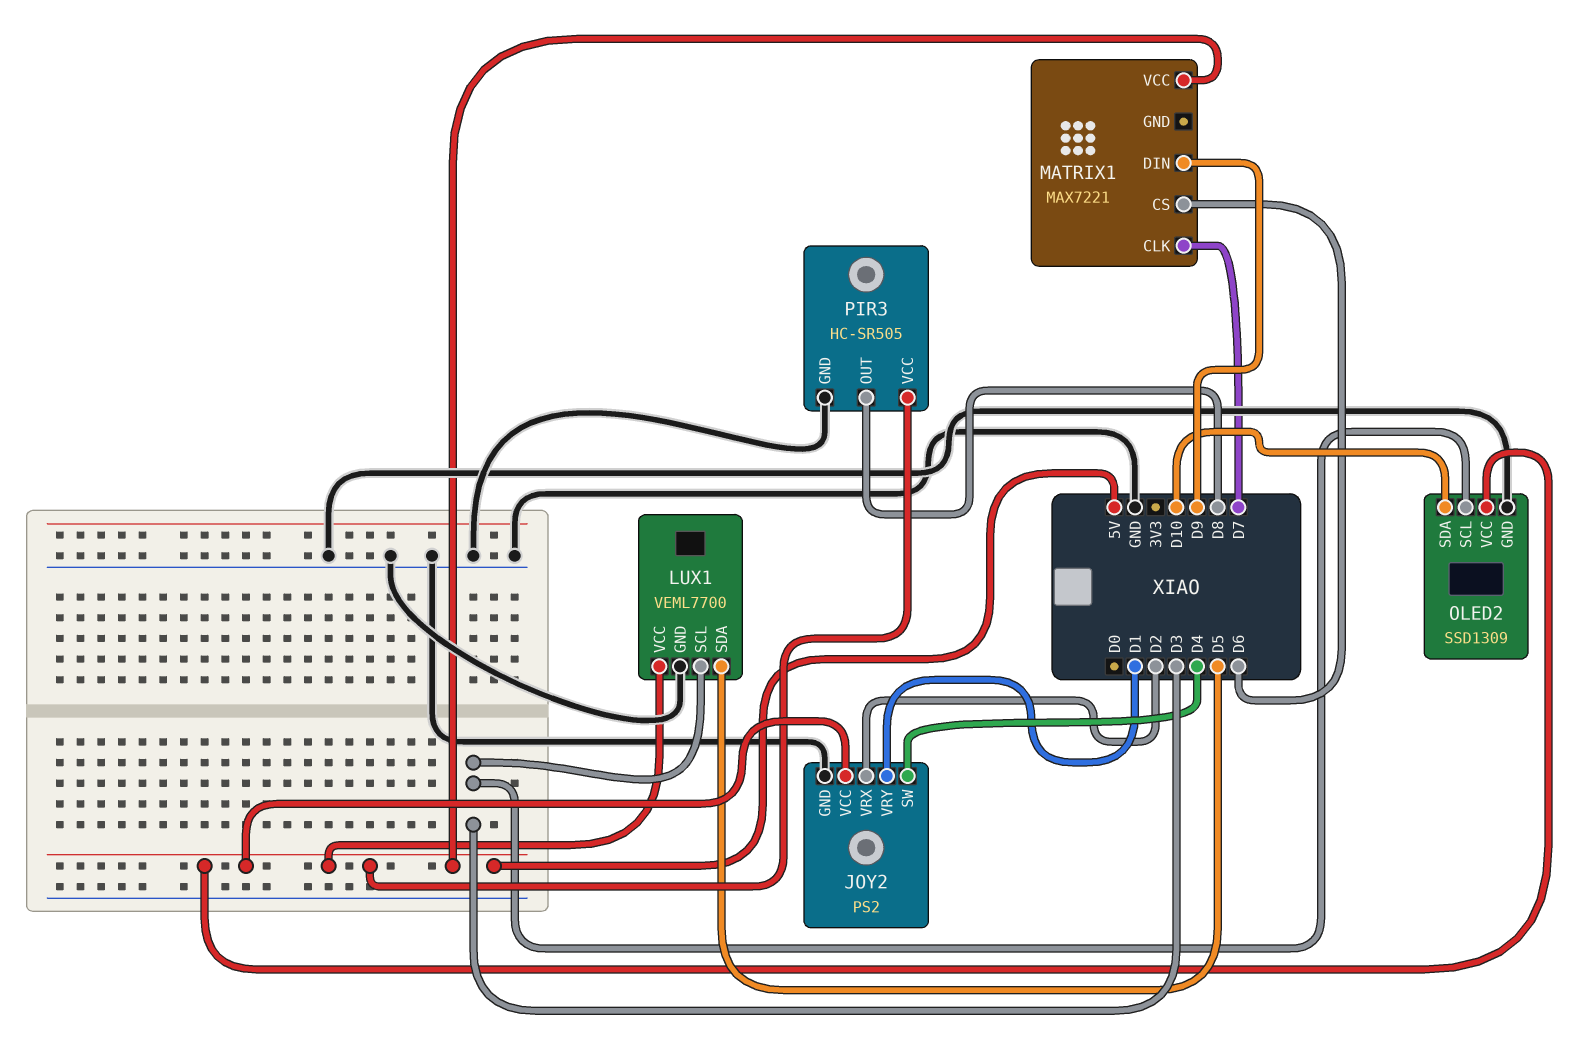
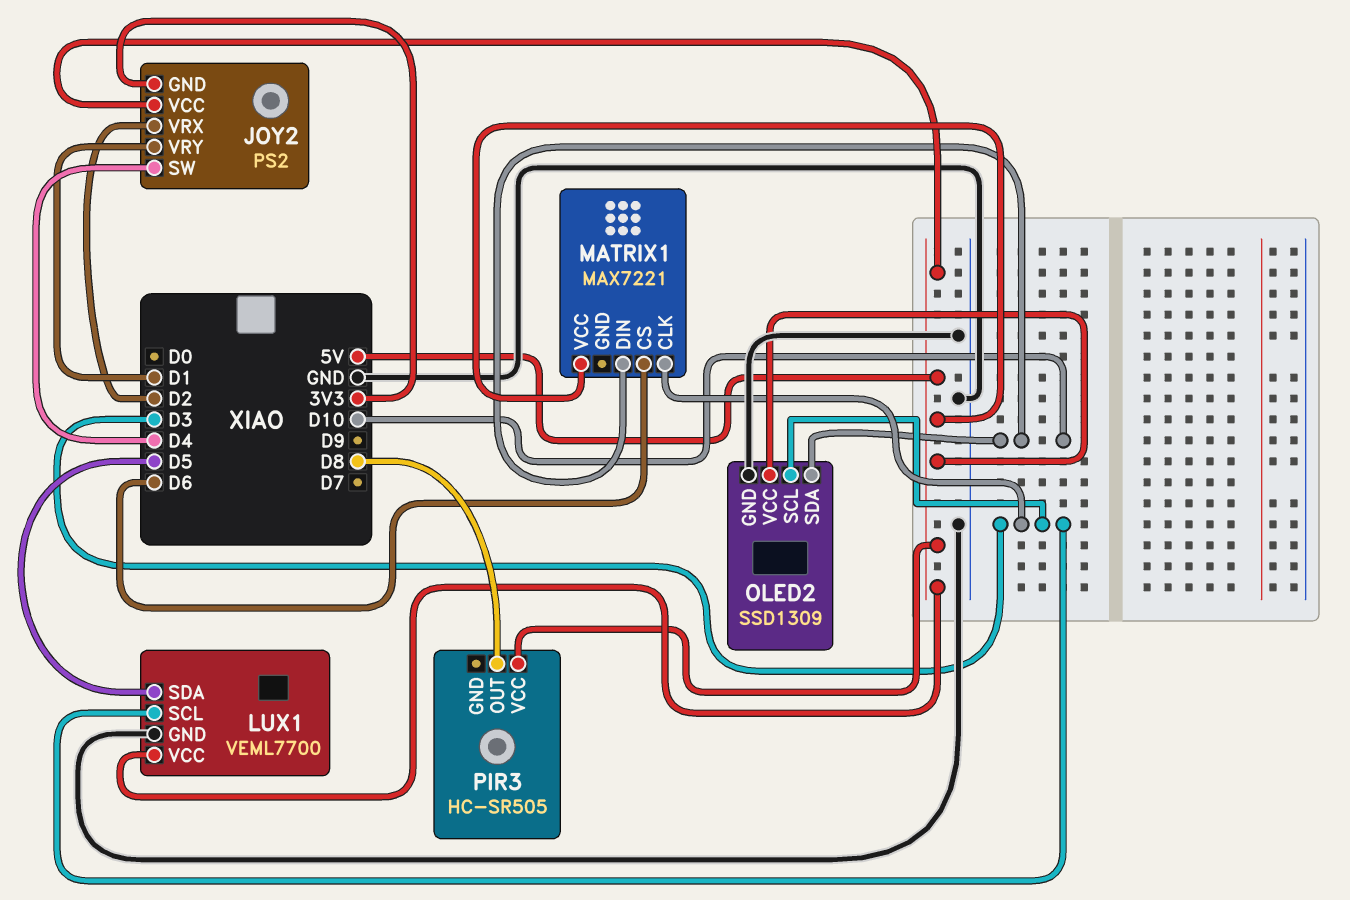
JOY2 pin GND: GND -> 3V3
MATRIX1 pin CLK: D7 -> D3
MATRIX1 pin DIN: D9 -> D10
PIR3 pin GND: GND -> none

